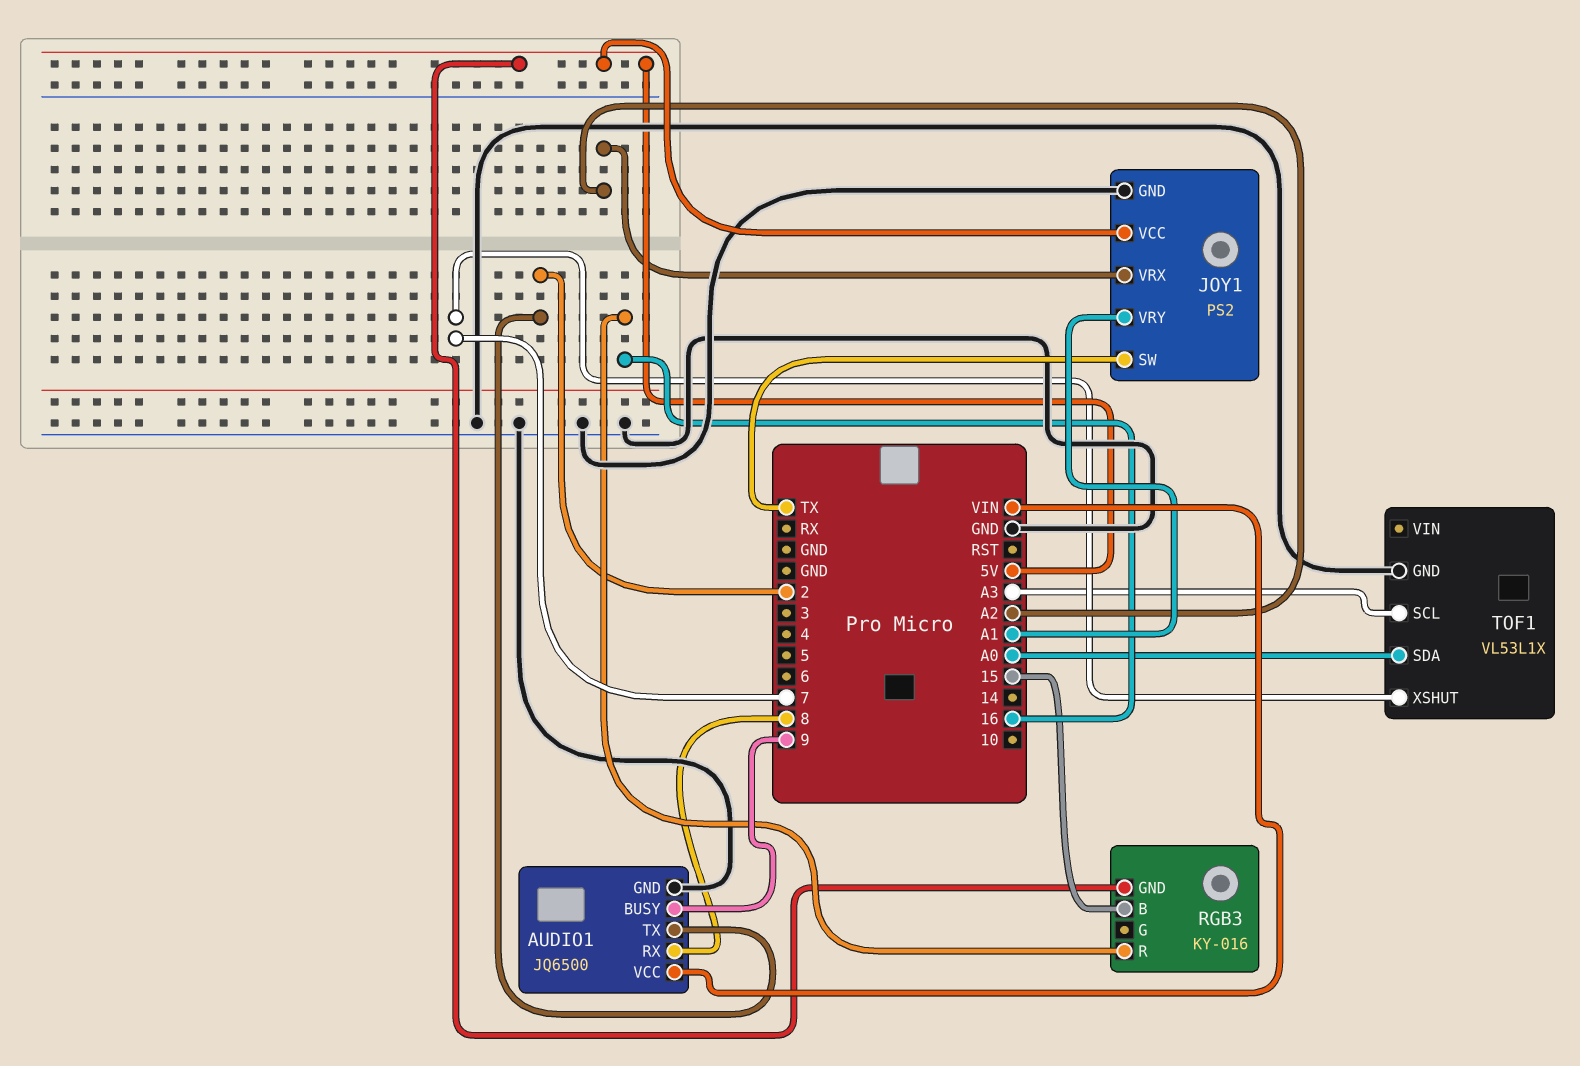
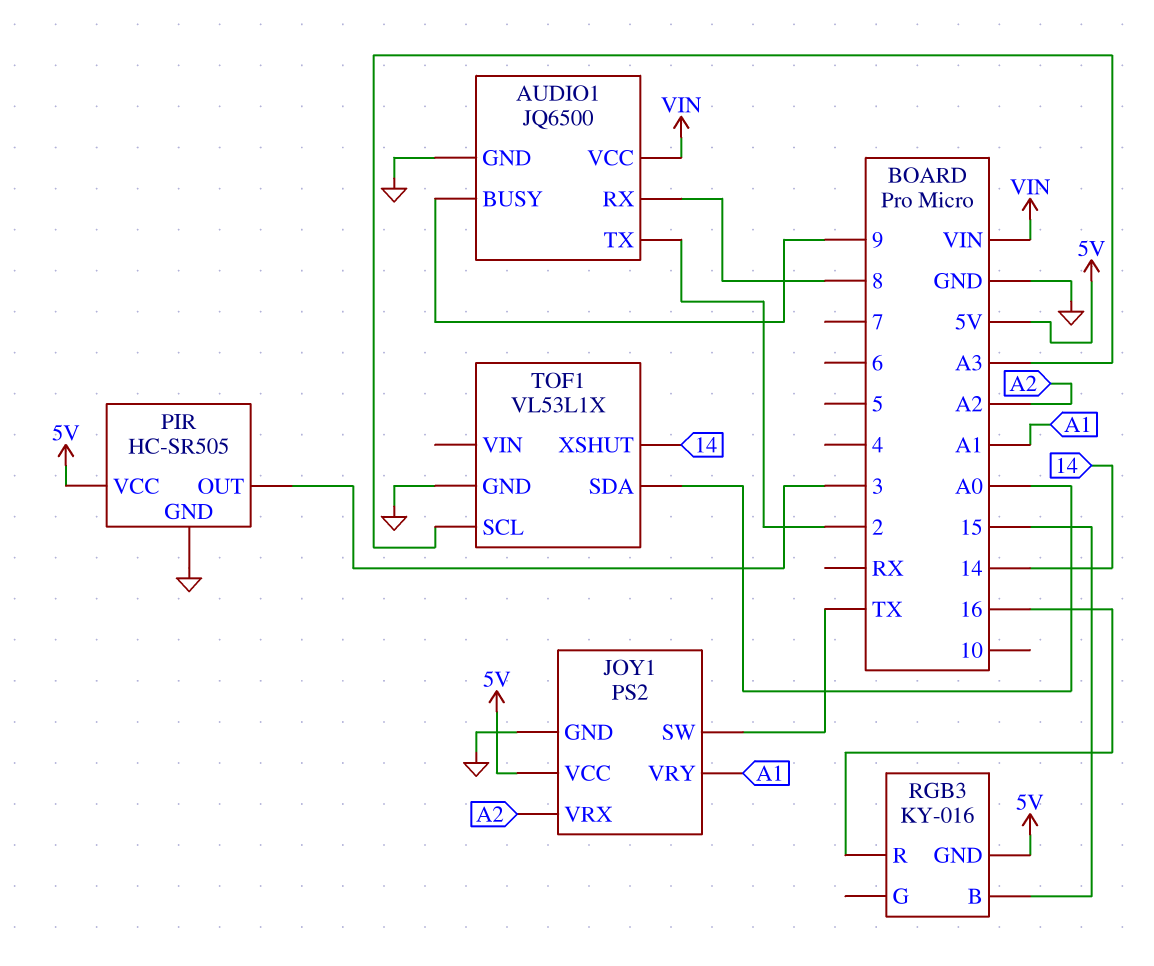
PIR: none -> HC-SR505
PIR pin GND: none -> GND
PIR pin OUT: none -> 3
PIR pin VCC: none -> 5V
TOF1 pin XSHUT: 7 -> 14

